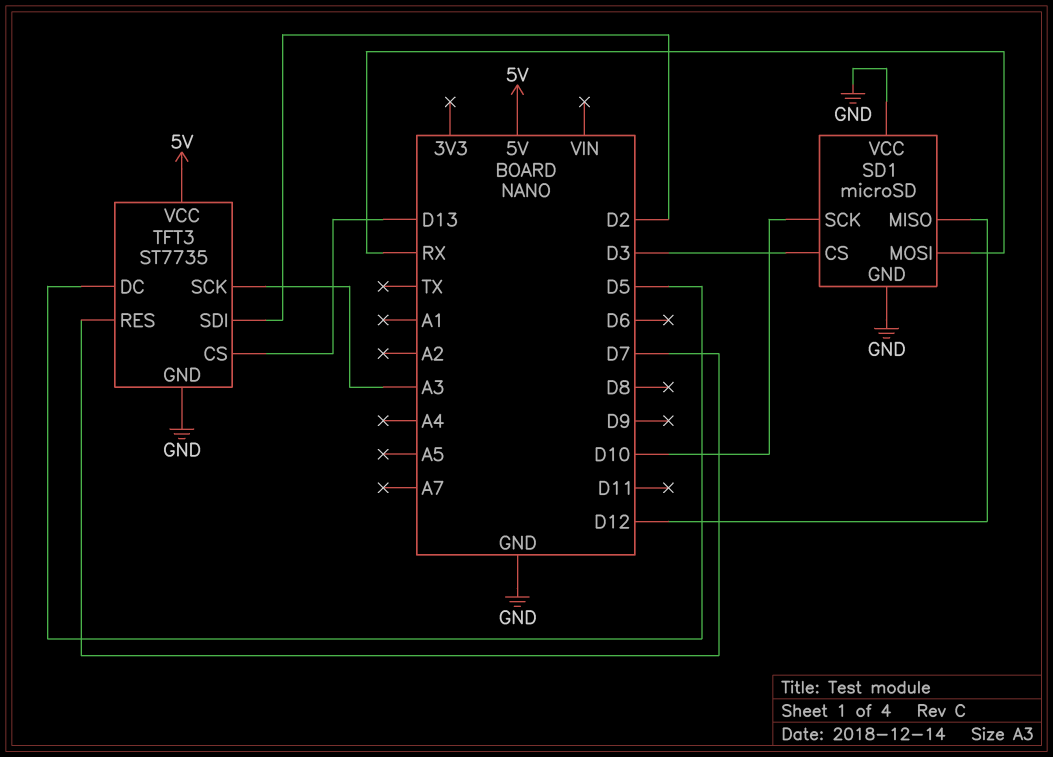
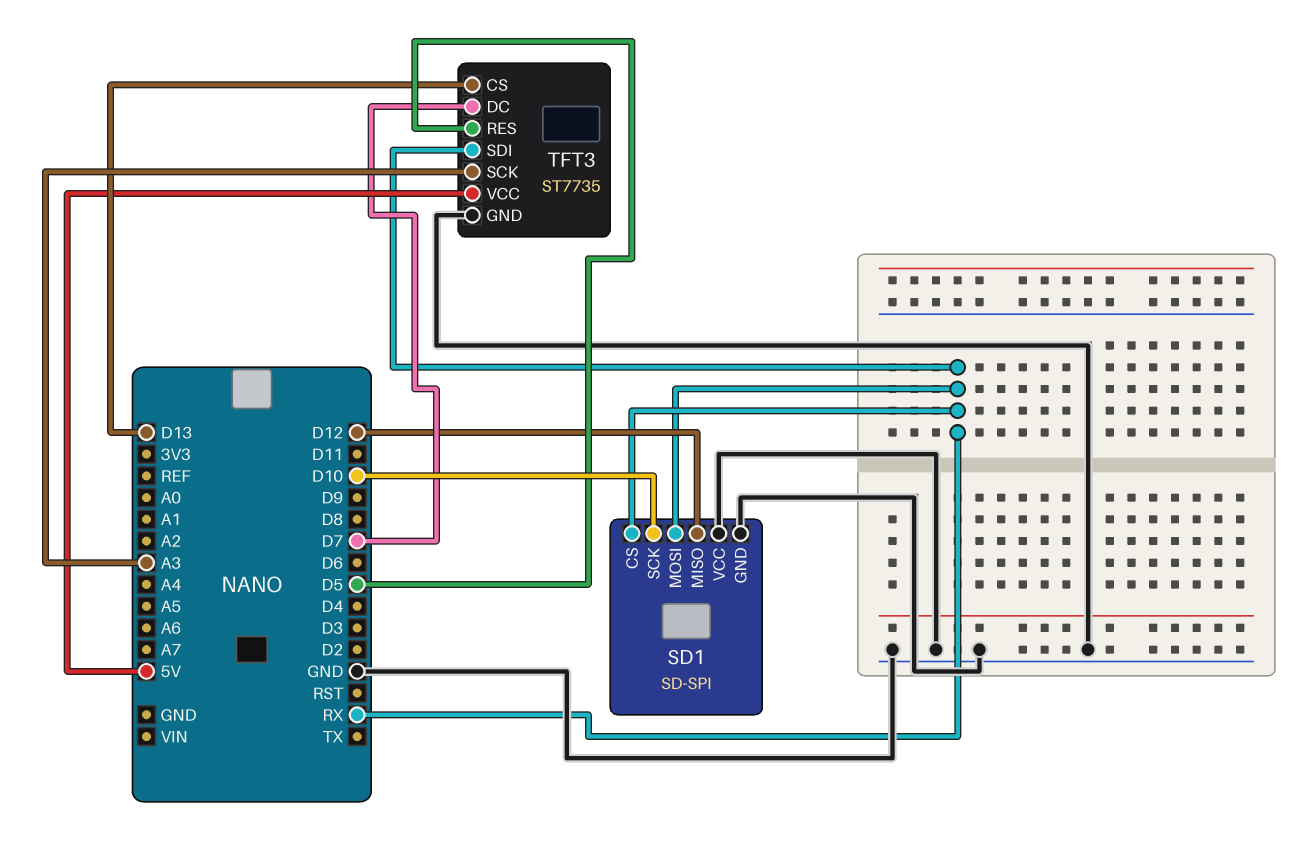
SD1: microSD -> SD-SPI
SD1 pin CS: D3 -> RX
TFT3 pin DC: D5 -> D7
TFT3 pin RES: D7 -> D5
TFT3 pin SDI: D2 -> RX

